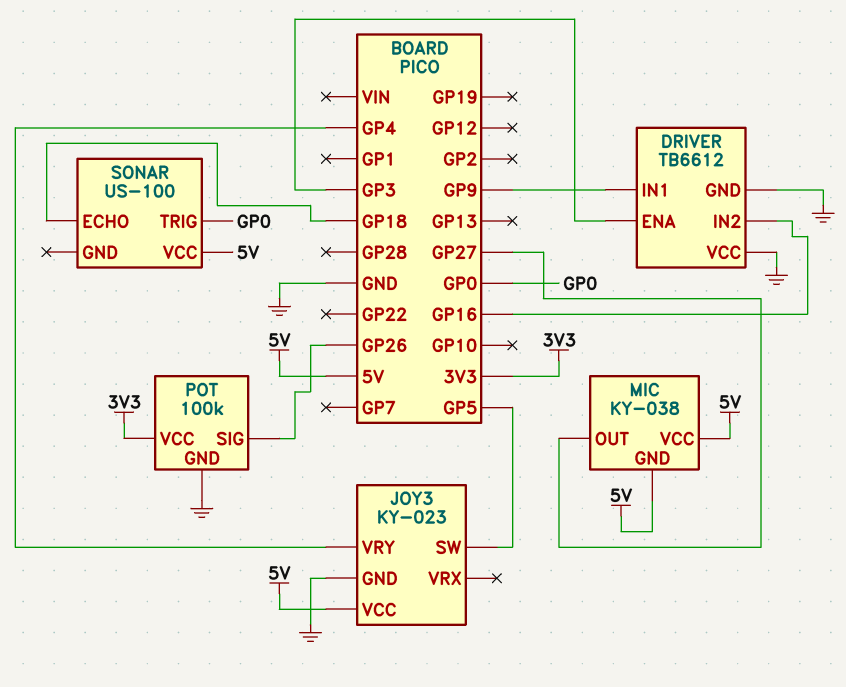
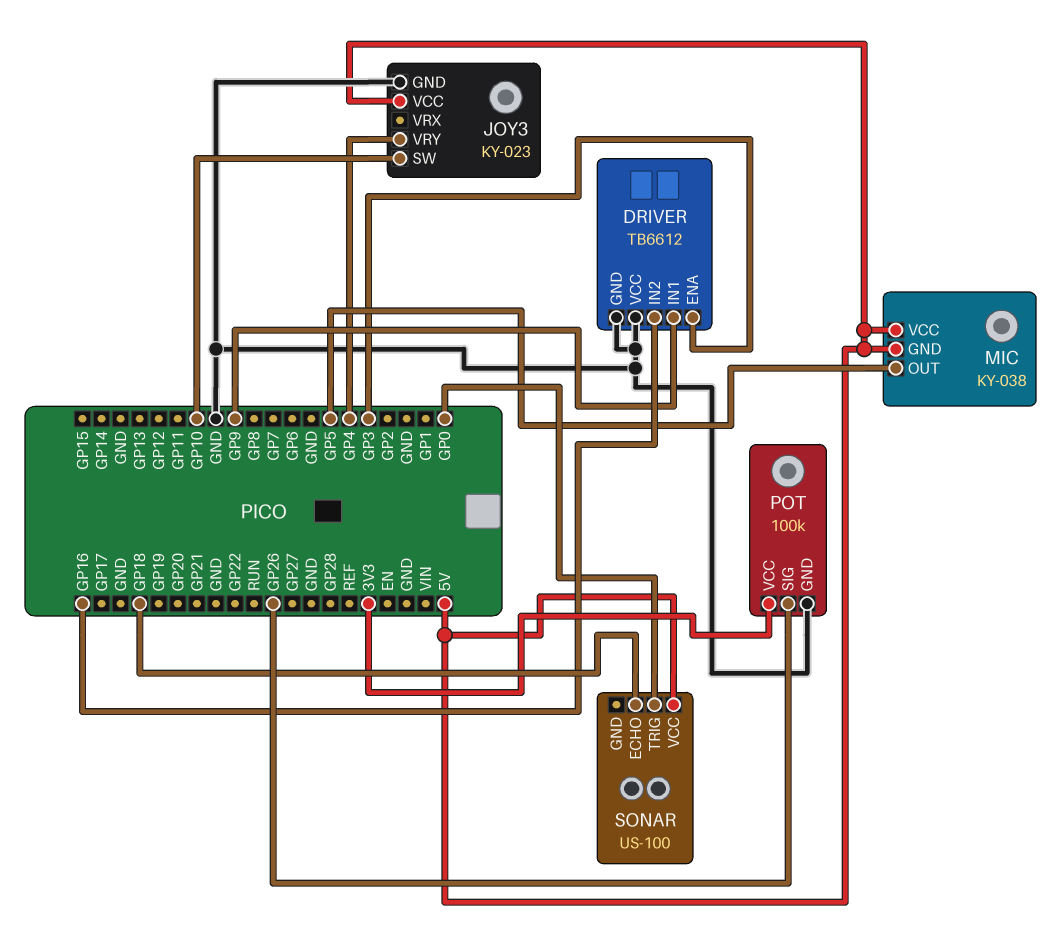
JOY3 pin SW: GP5 -> GP10
MIC pin OUT: GP27 -> GP5

